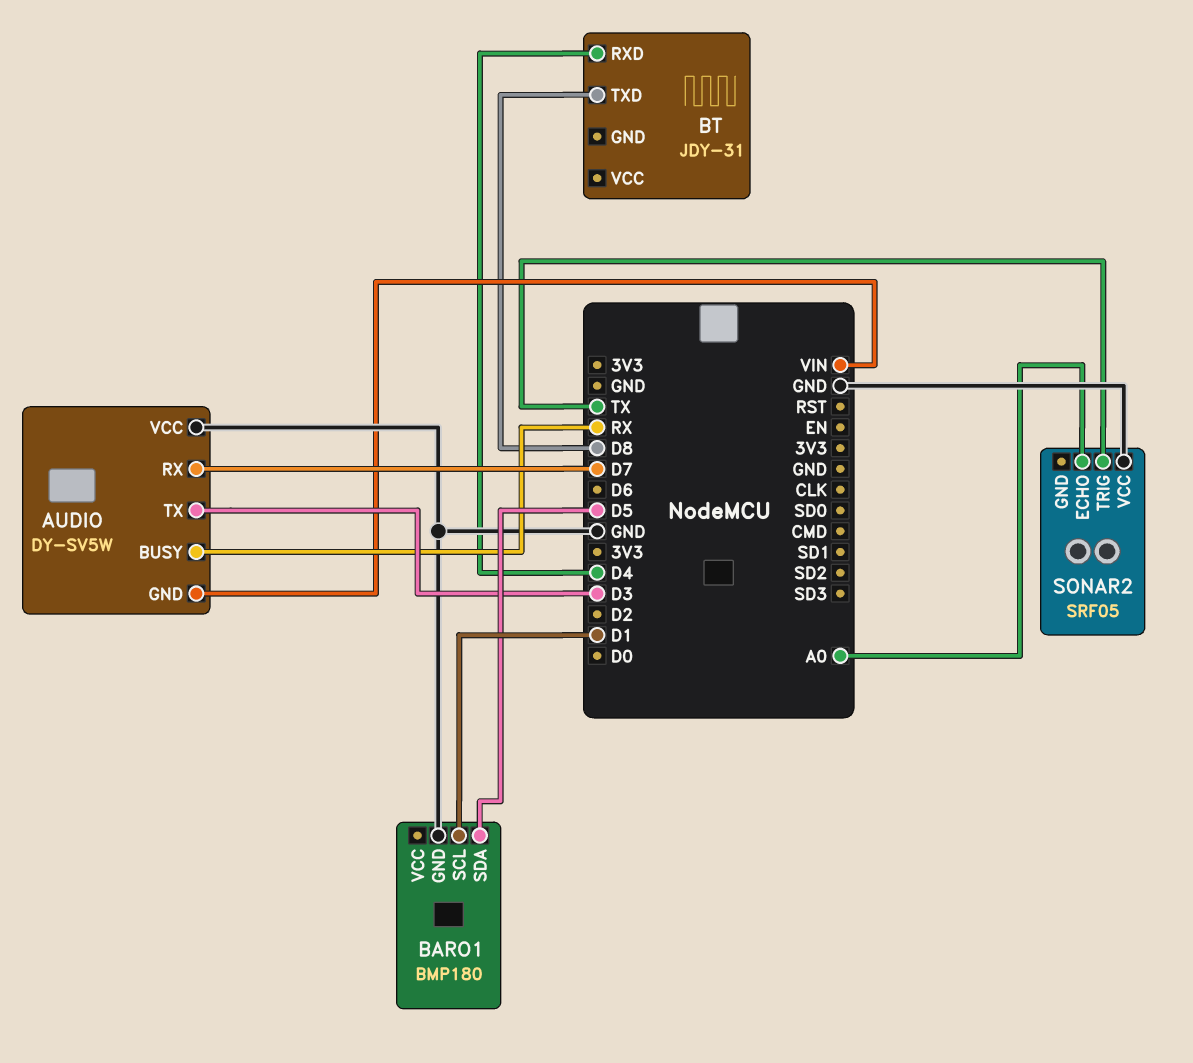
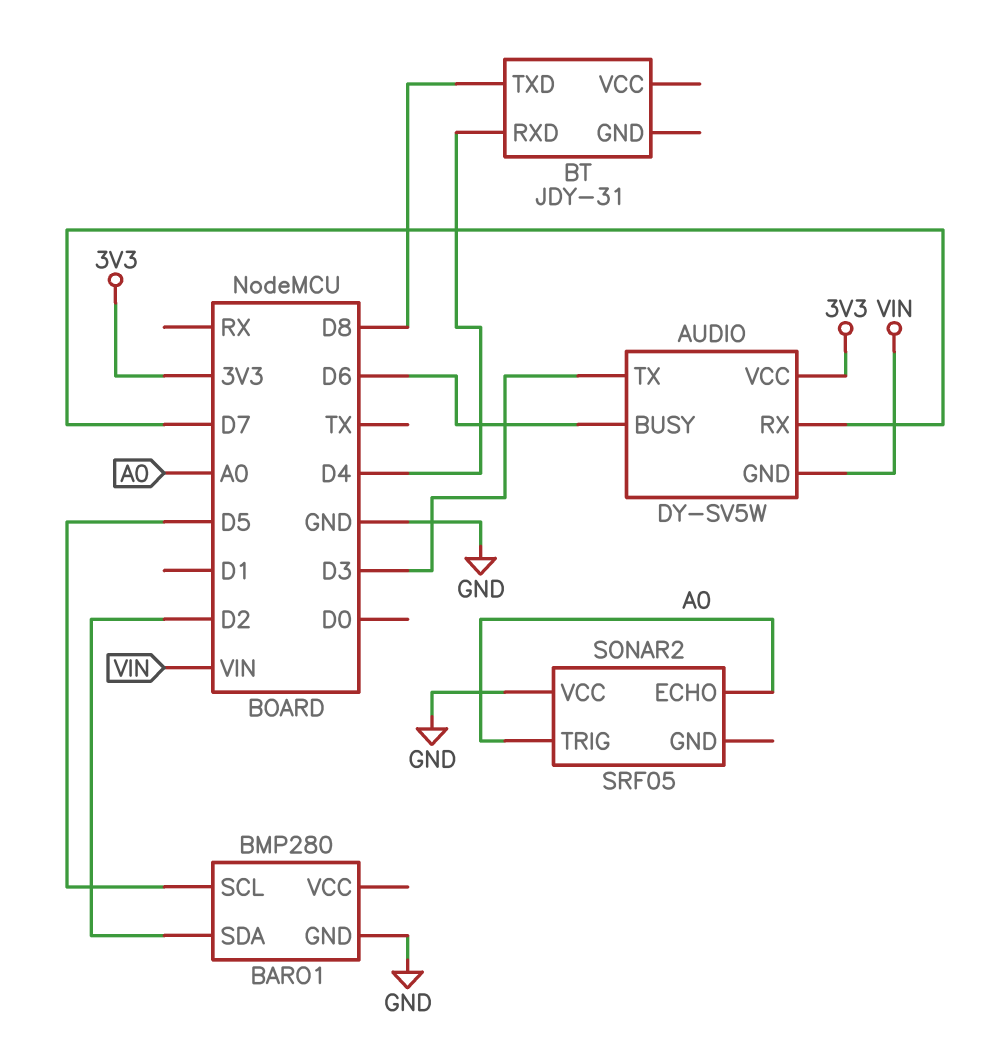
AUDIO pin BUSY: RX -> D6
AUDIO pin VCC: GND -> 3V3
BARO1: BMP180 -> BMP280
BARO1 pin SCL: D1 -> D5
BARO1 pin SDA: D5 -> D2
SONAR2 pin TRIG: TX -> A0

